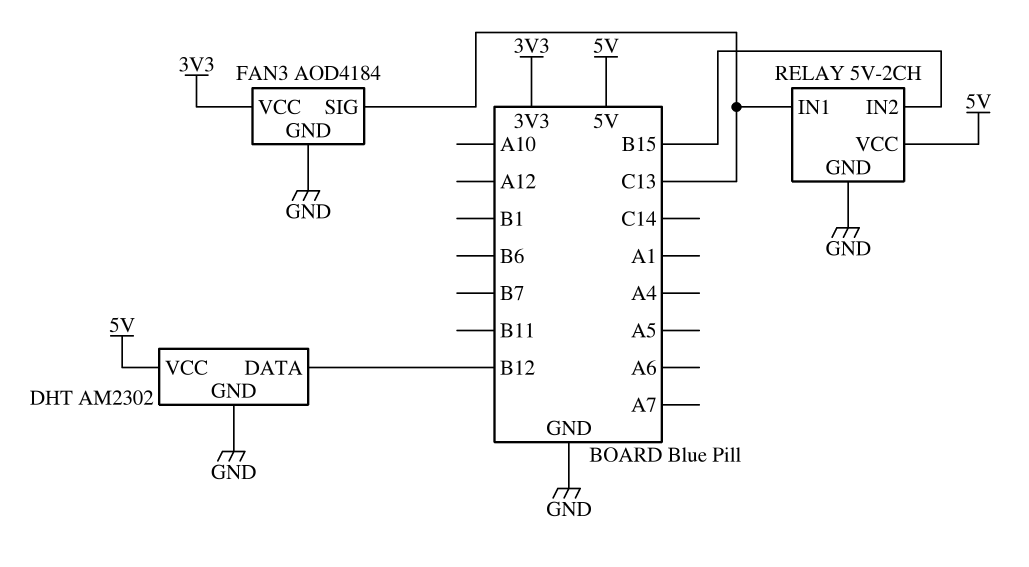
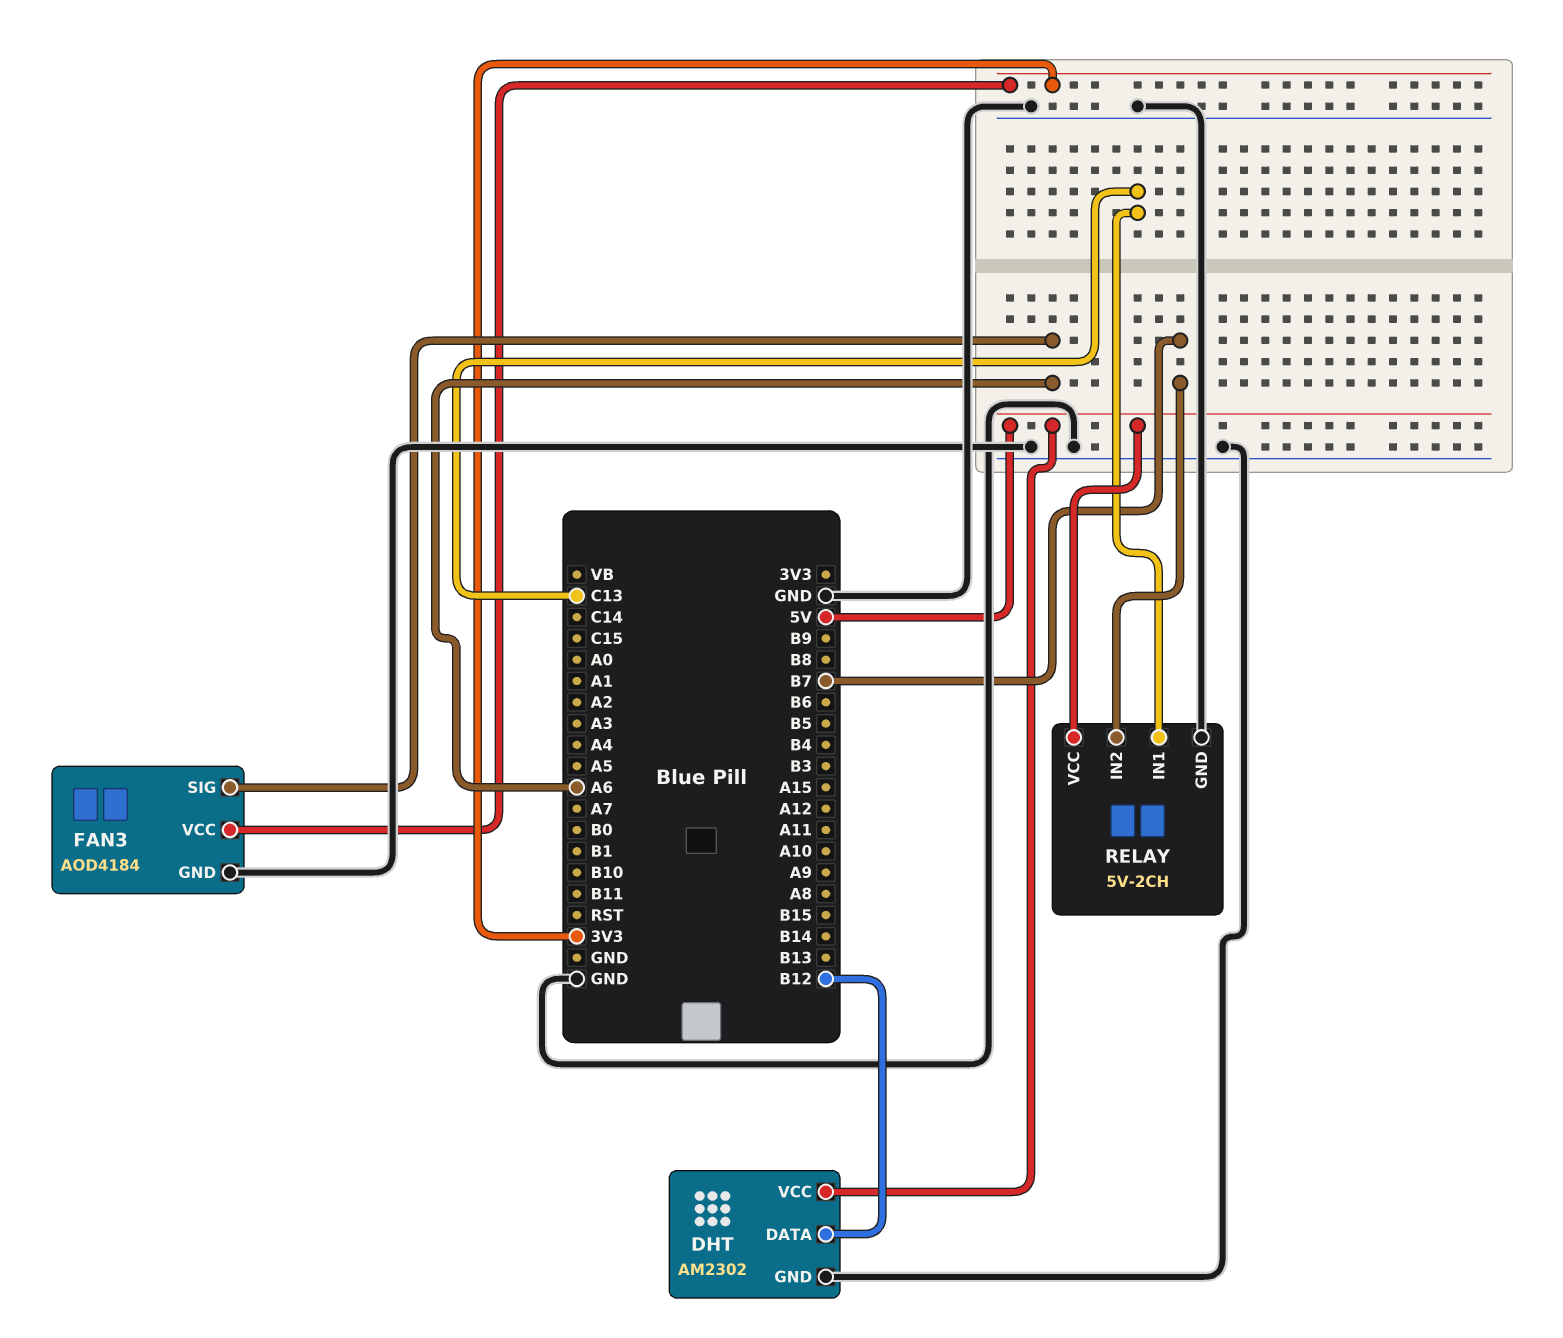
FAN3 pin SIG: C13 -> A6
RELAY pin IN2: B15 -> B7

